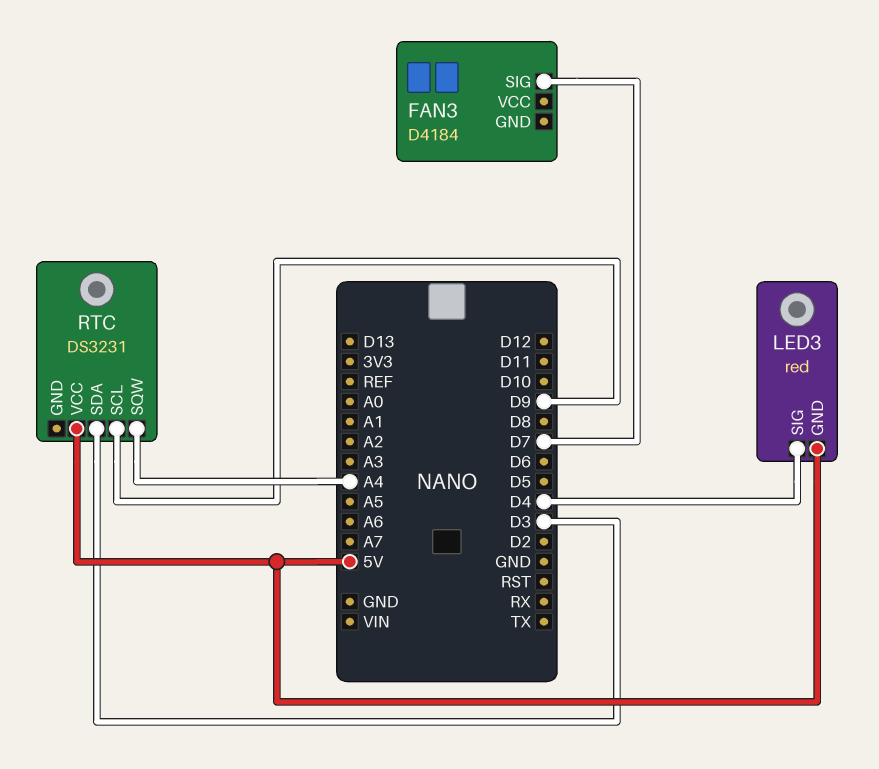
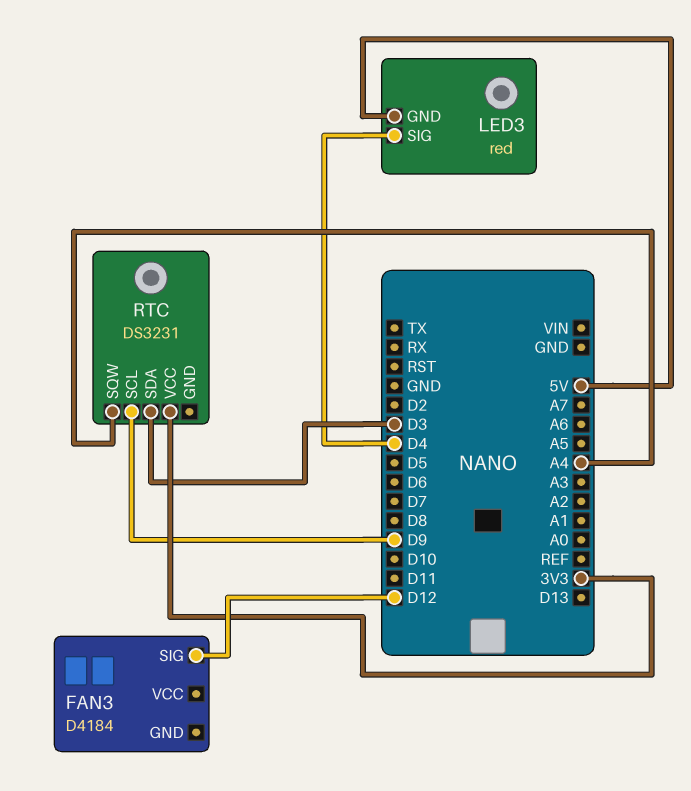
FAN3 pin SIG: D7 -> D12
RTC pin VCC: 5V -> 3V3

